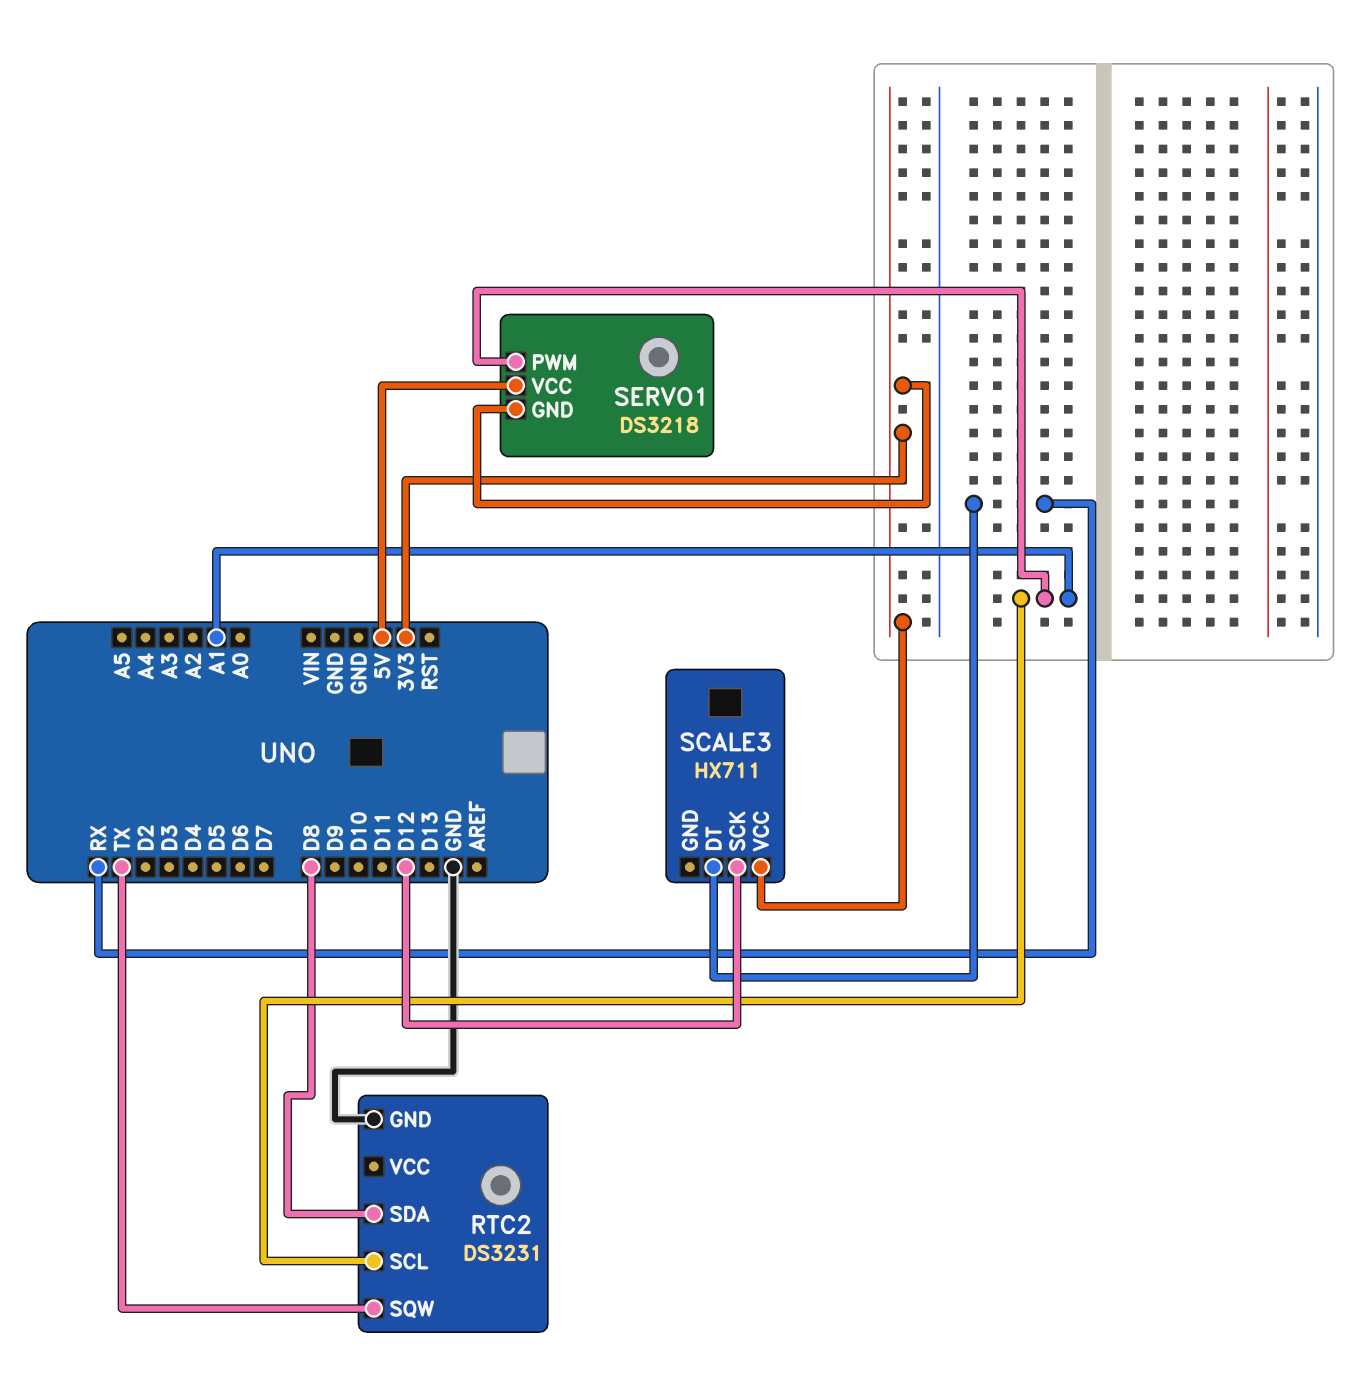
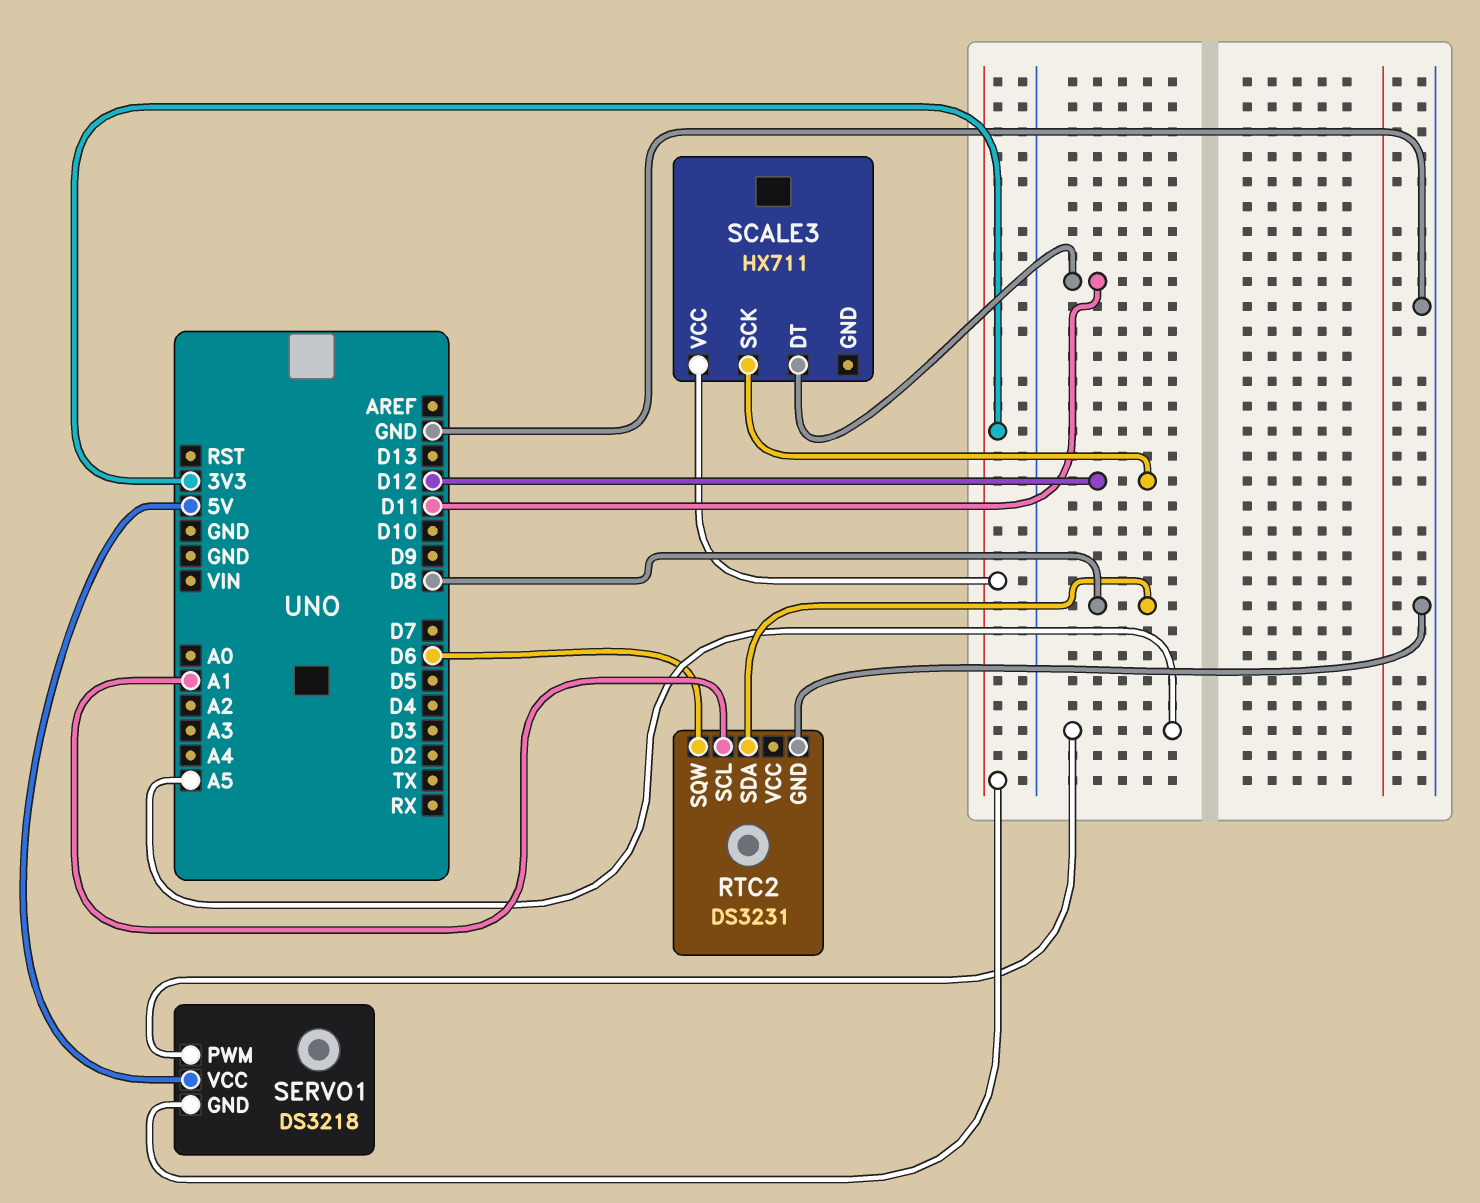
RTC2 pin SQW: TX -> D6
SCALE3 pin DT: RX -> D11
SERVO1 pin PWM: A1 -> A5

